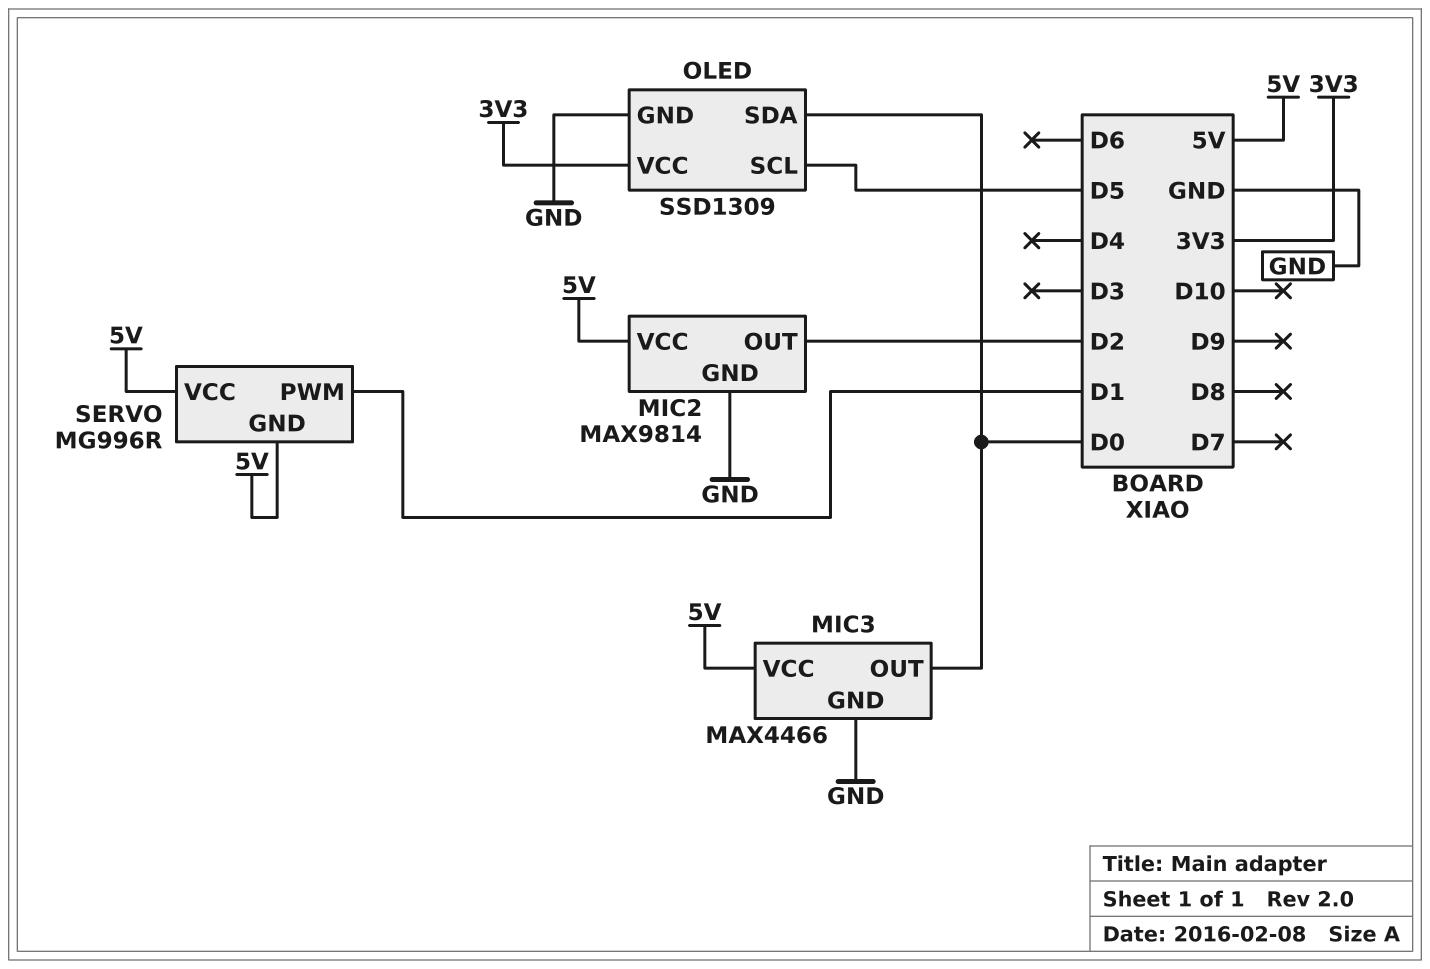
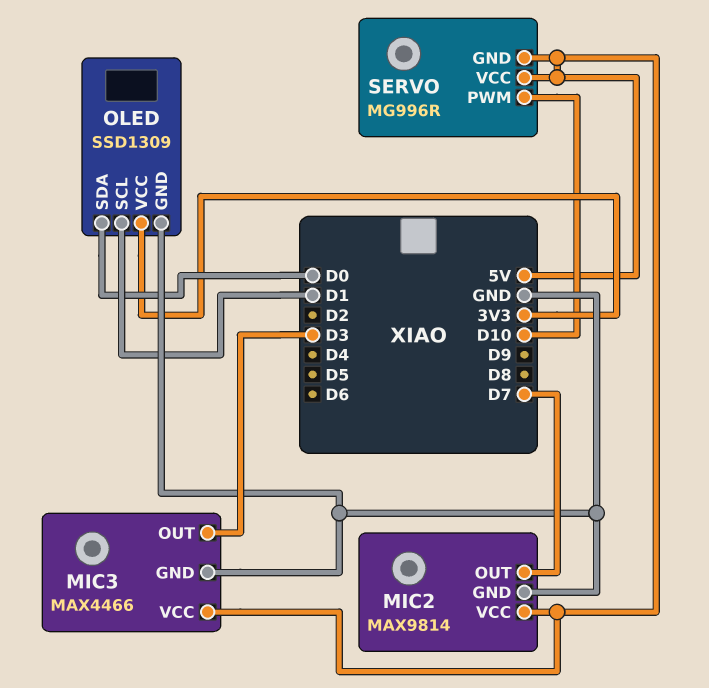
MIC2 pin OUT: D2 -> D7
MIC3 pin OUT: D0 -> D3
OLED pin SCL: D5 -> D1
SERVO pin PWM: D1 -> D10

